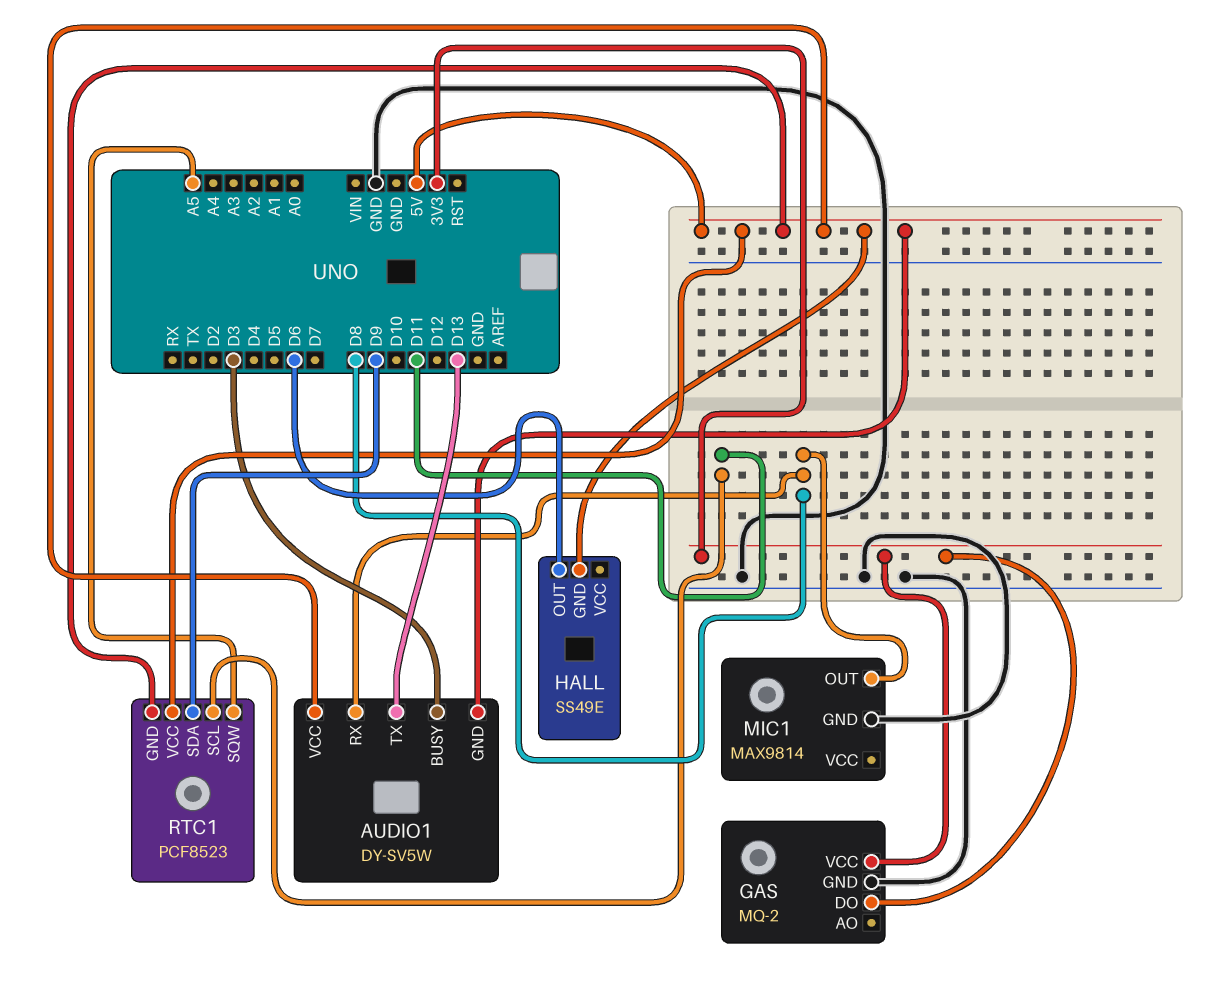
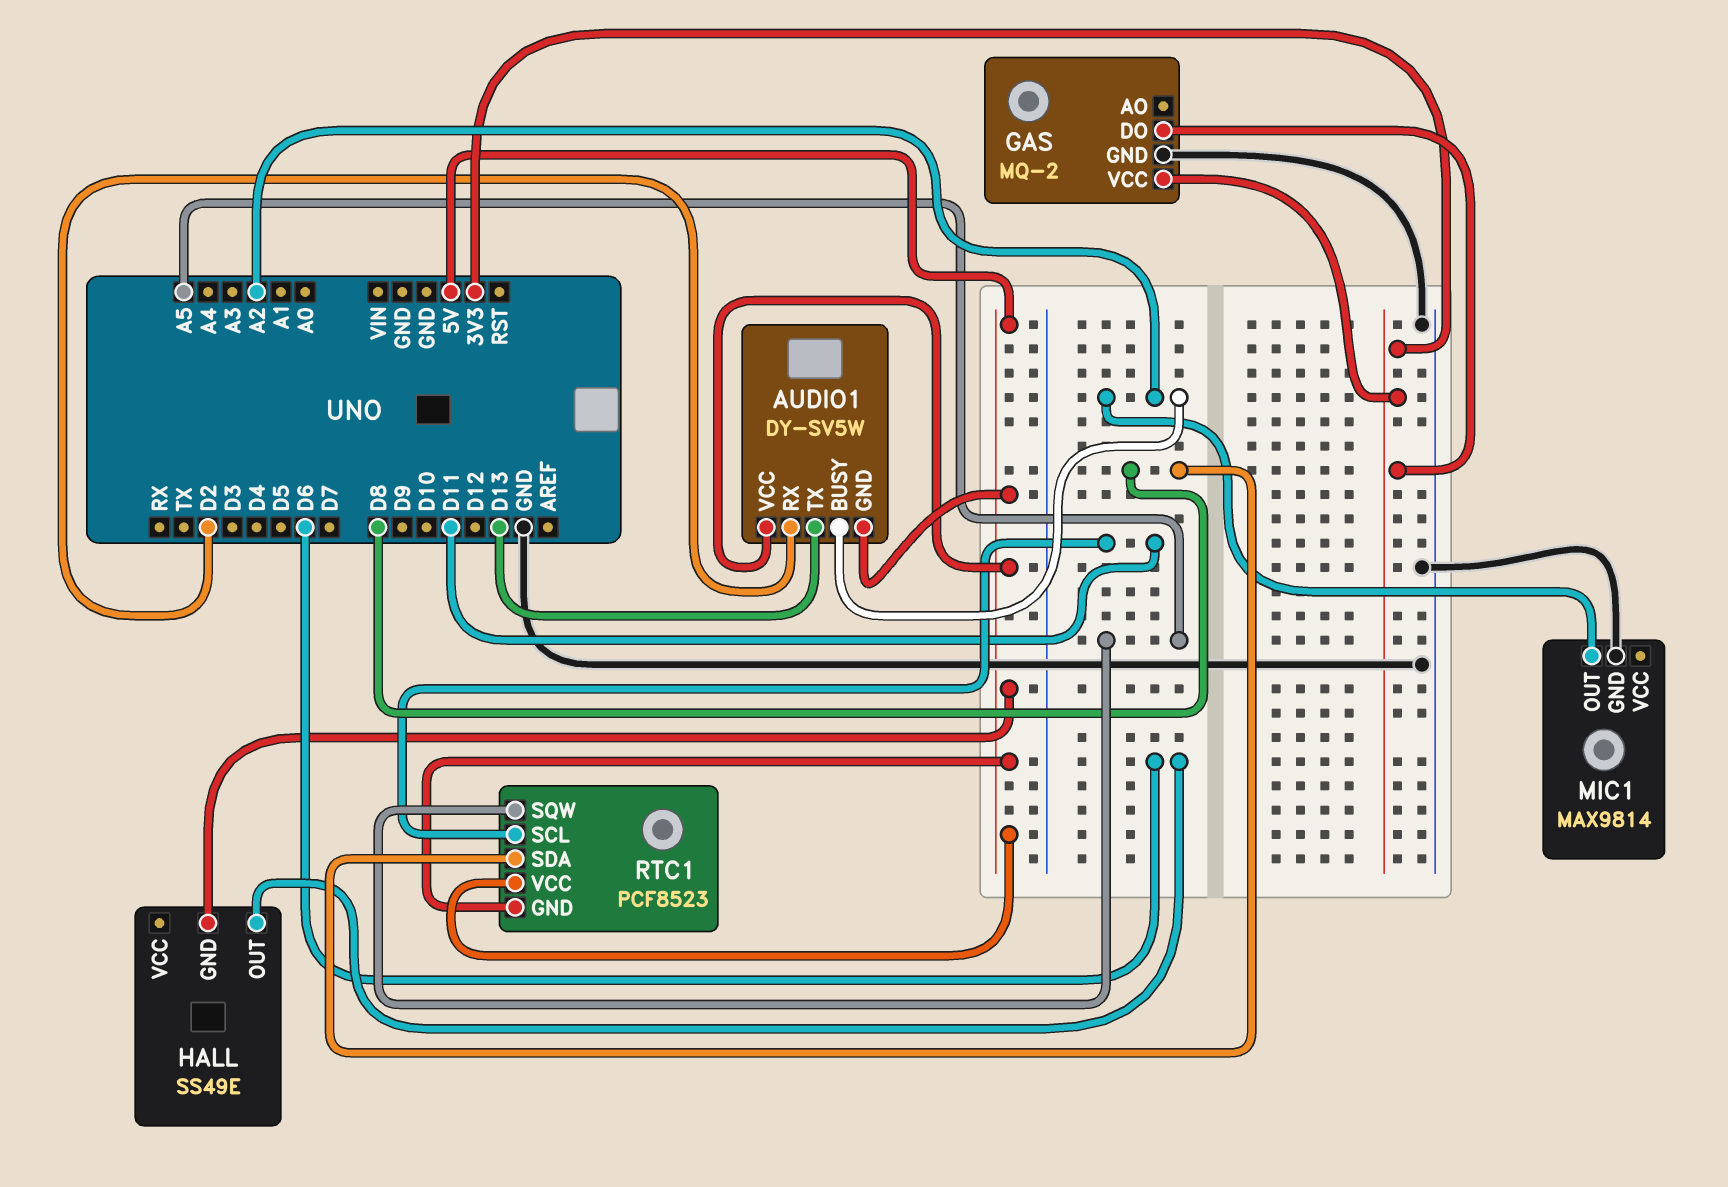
AUDIO1 pin BUSY: D3 -> A2
AUDIO1 pin RX: D8 -> D2
MIC1 pin OUT: D8 -> A2
RTC1 pin SDA: D9 -> D8

